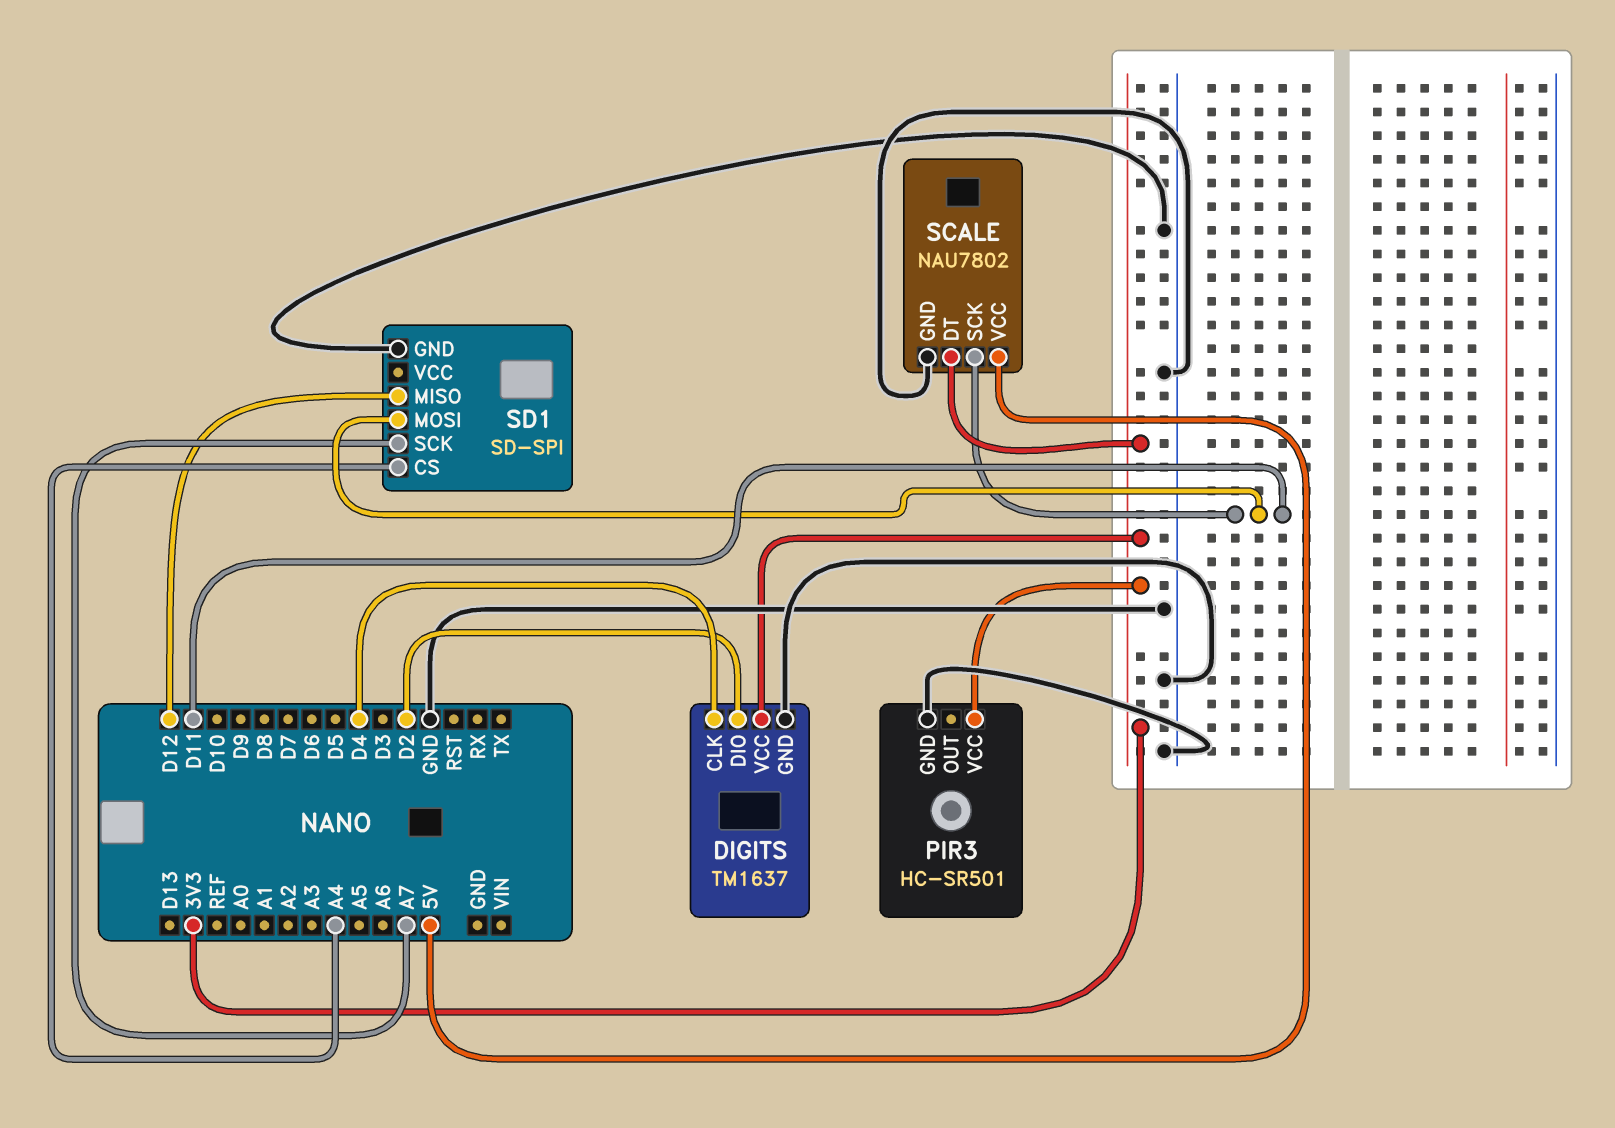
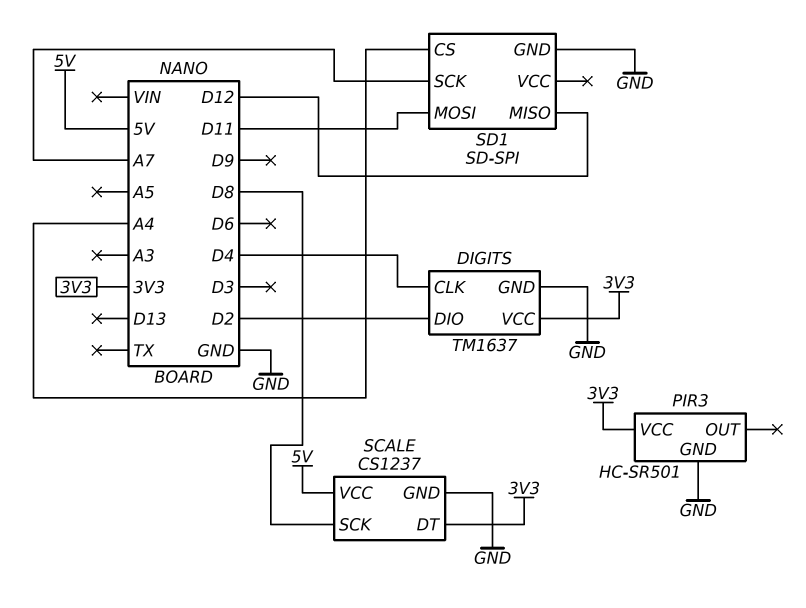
SCALE: NAU7802 -> CS1237
SCALE pin SCK: D11 -> D8

